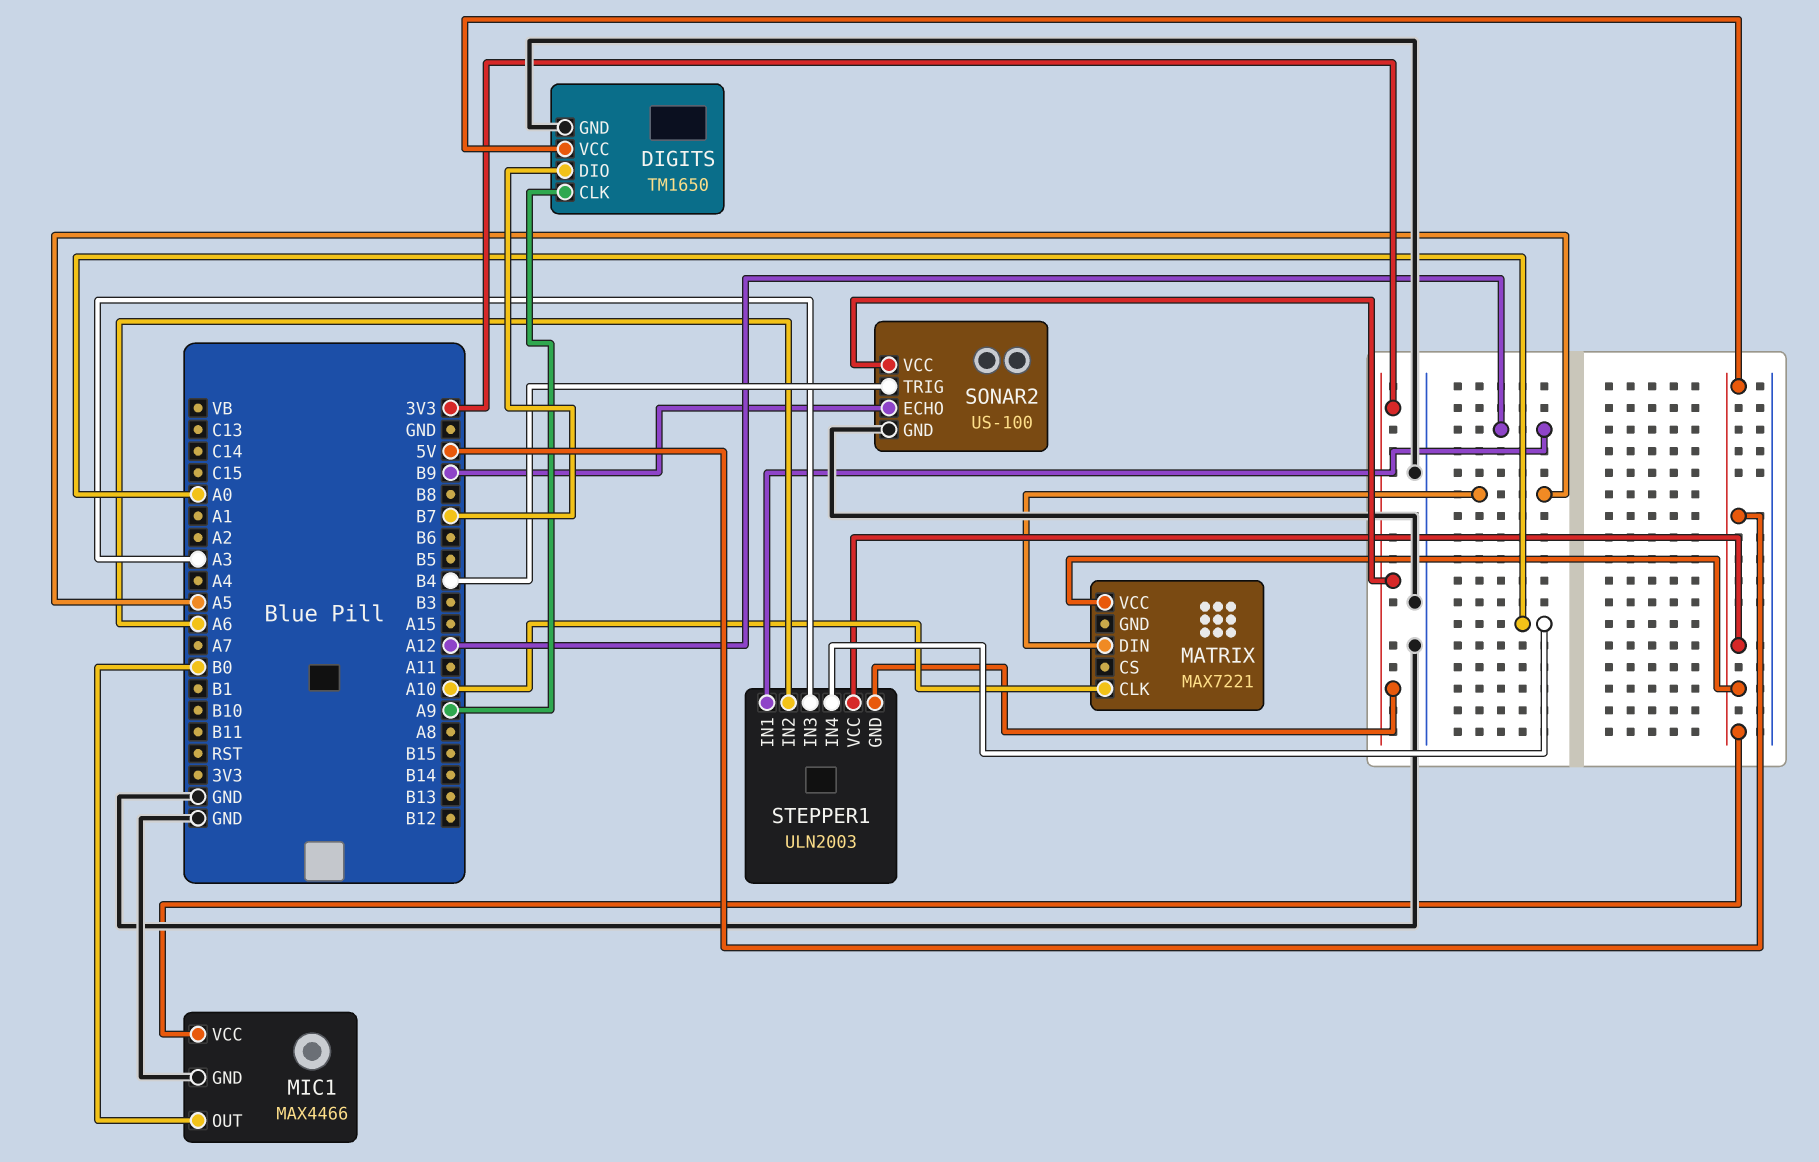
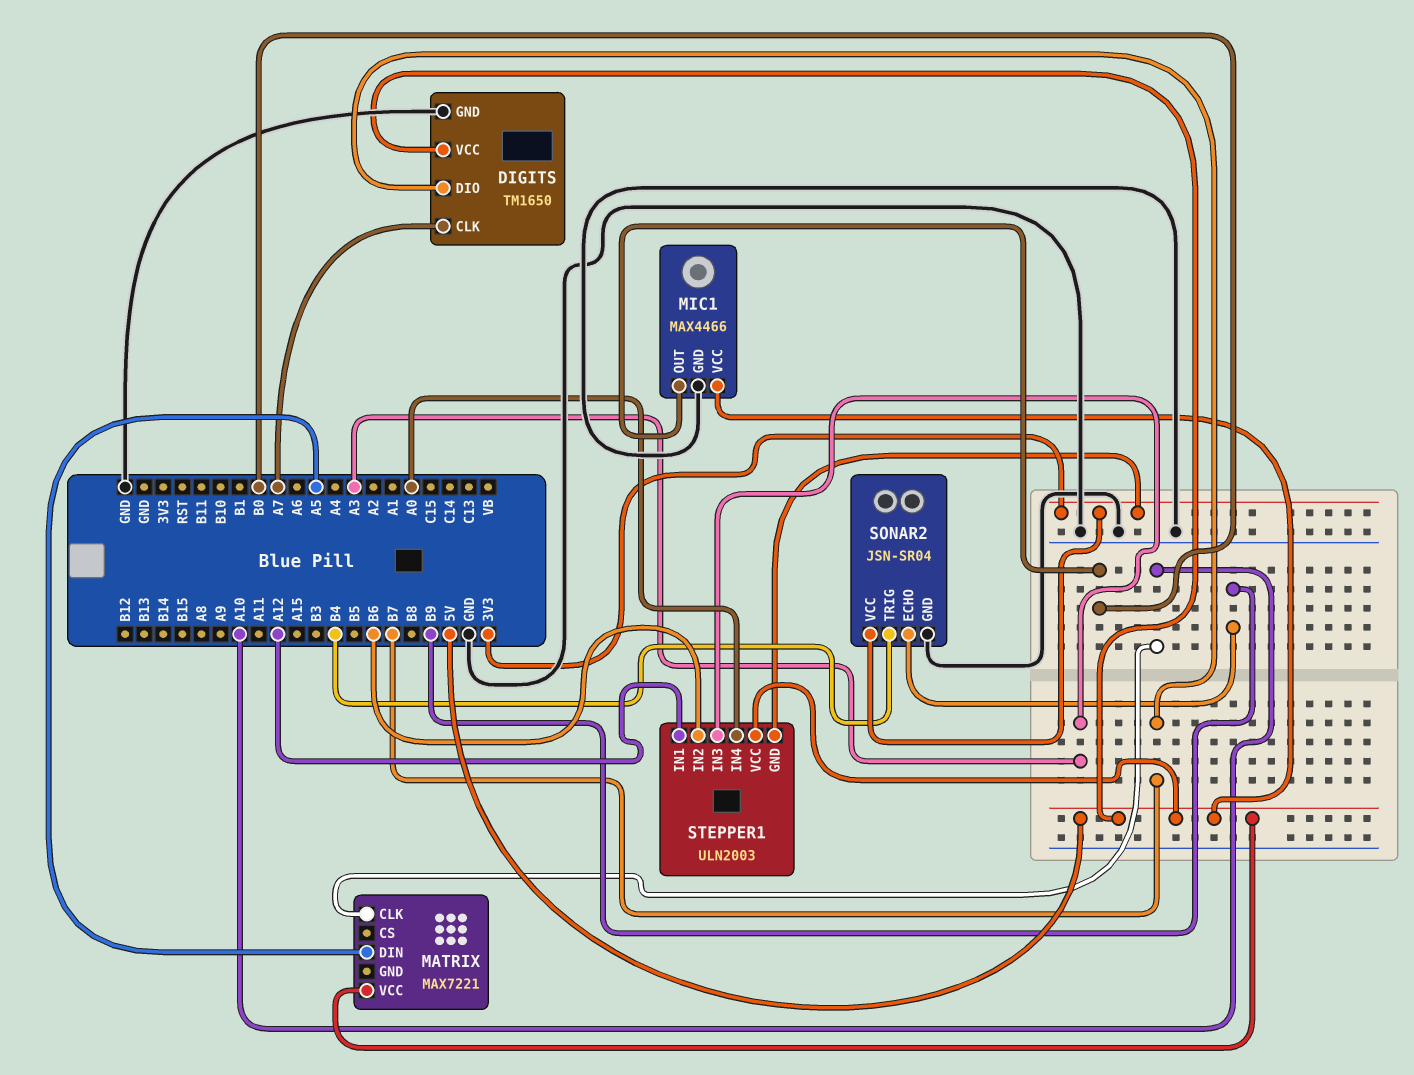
DIGITS pin CLK: A9 -> A7
SONAR2: US-100 -> JSN-SR04
STEPPER1 pin IN2: A6 -> B6

